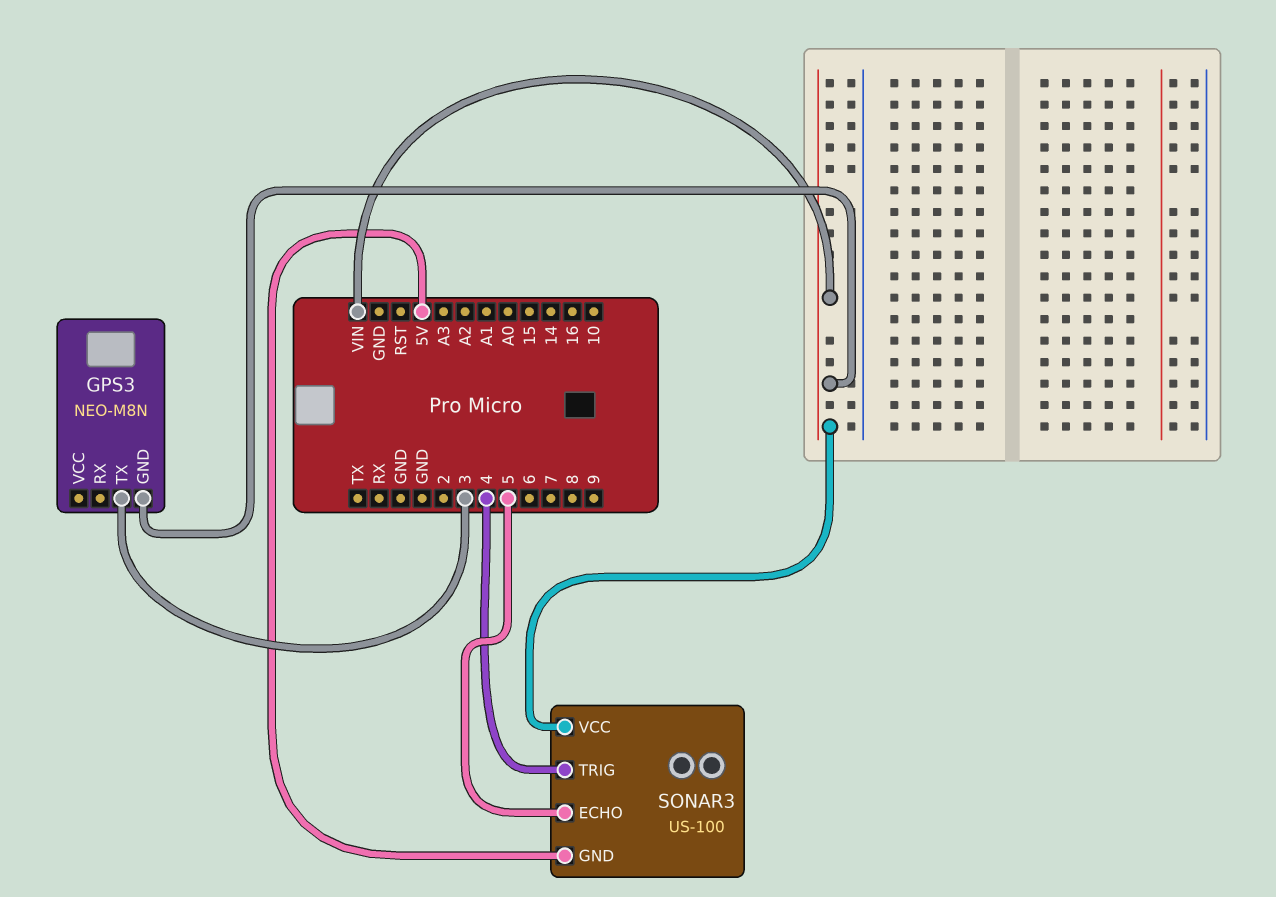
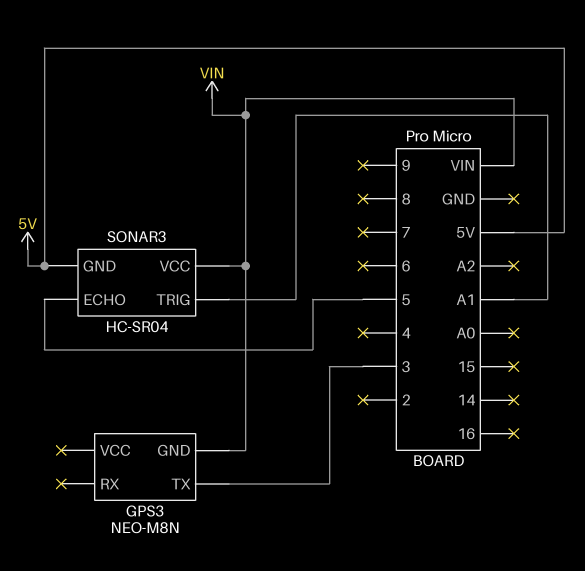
SONAR3: US-100 -> HC-SR04
SONAR3 pin TRIG: 4 -> A1

